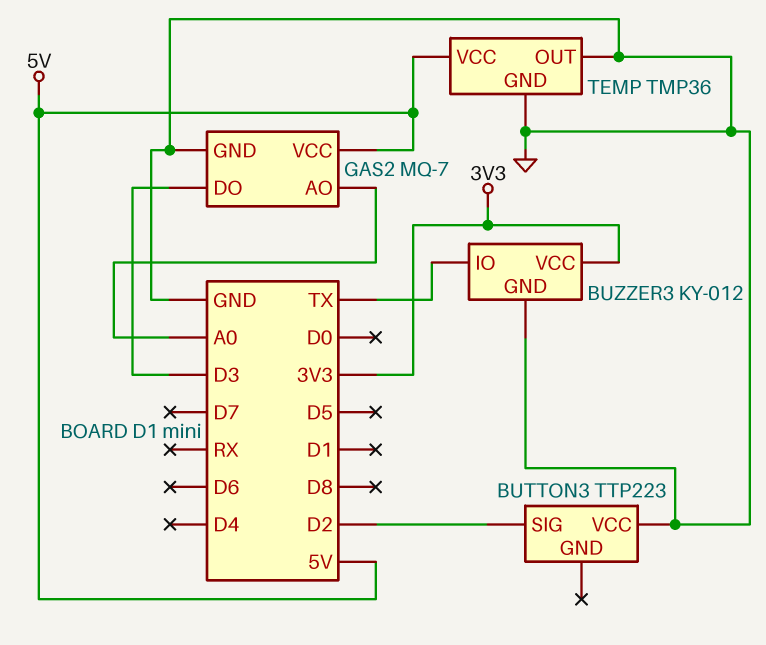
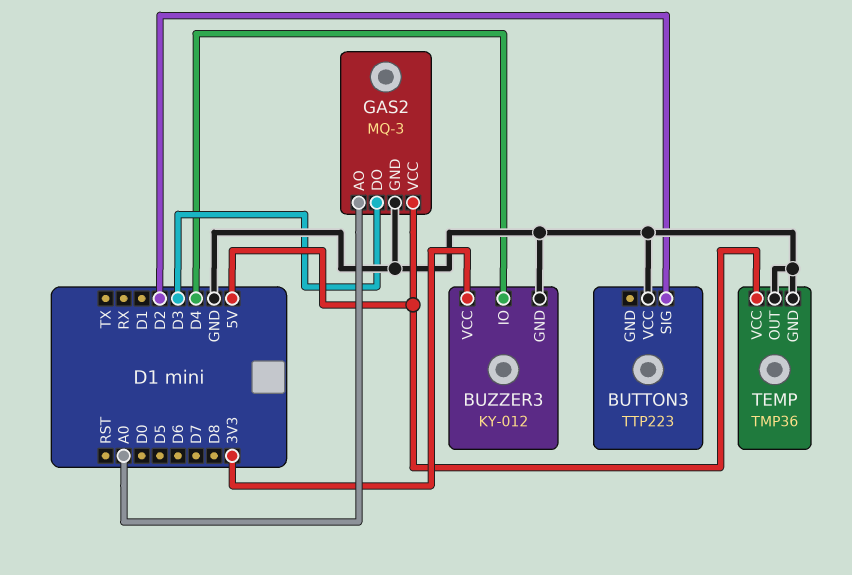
BUZZER3 pin IO: TX -> D4
GAS2: MQ-7 -> MQ-3

